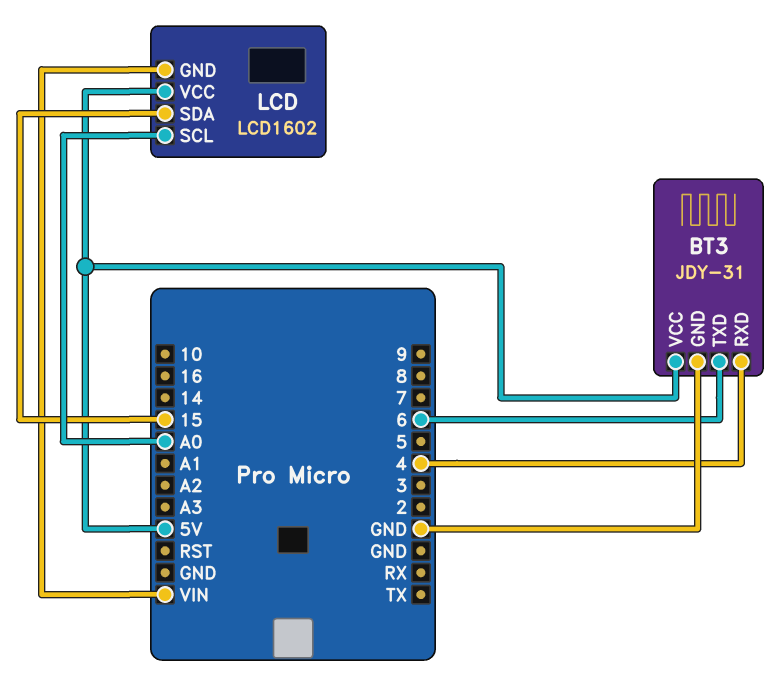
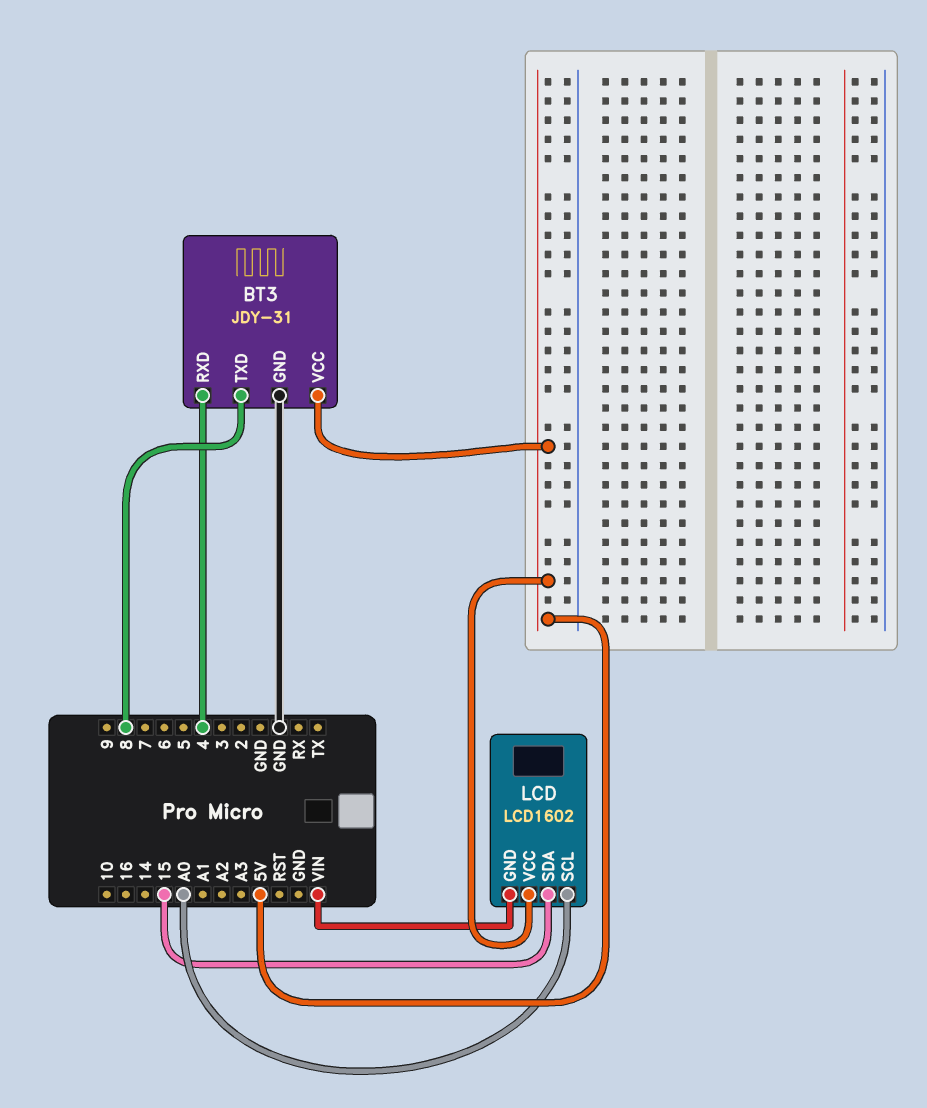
BT3 pin TXD: 6 -> 8

